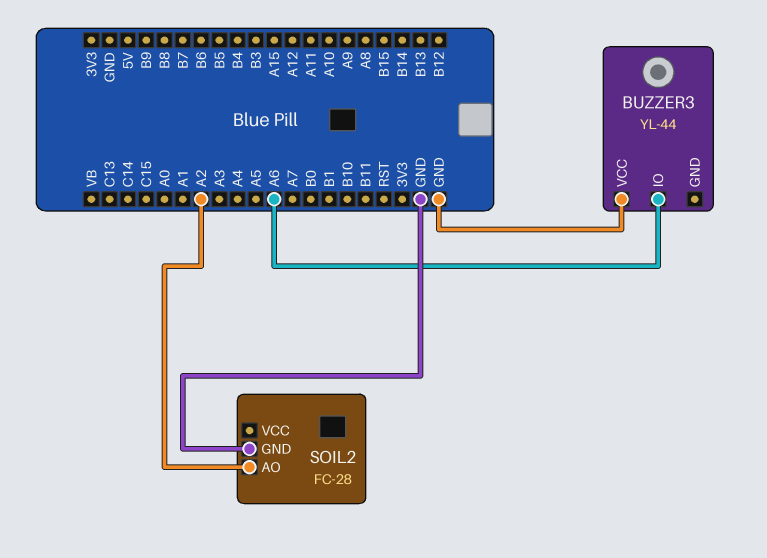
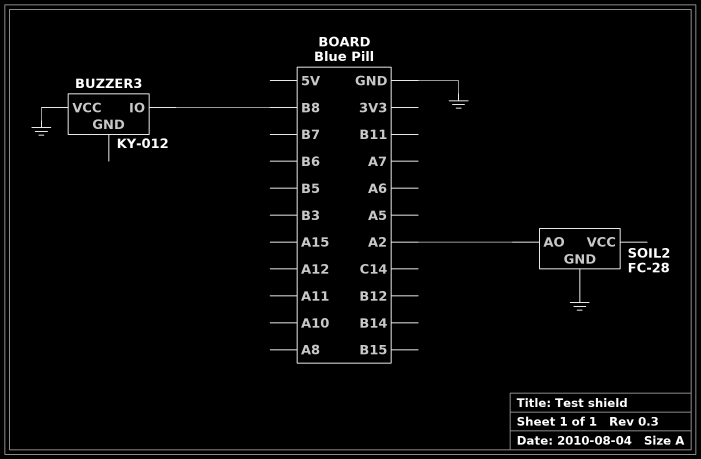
BUZZER3: YL-44 -> KY-012
BUZZER3 pin IO: A6 -> B8

